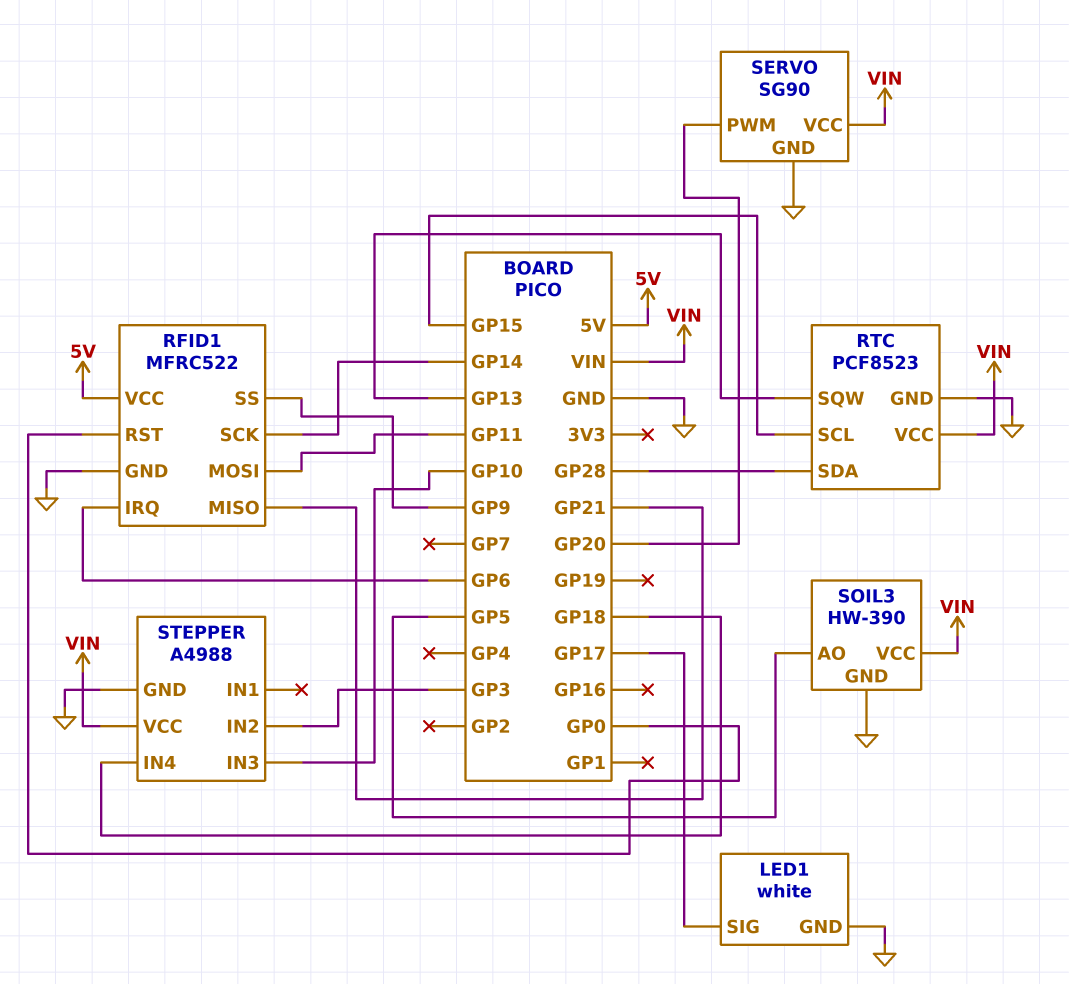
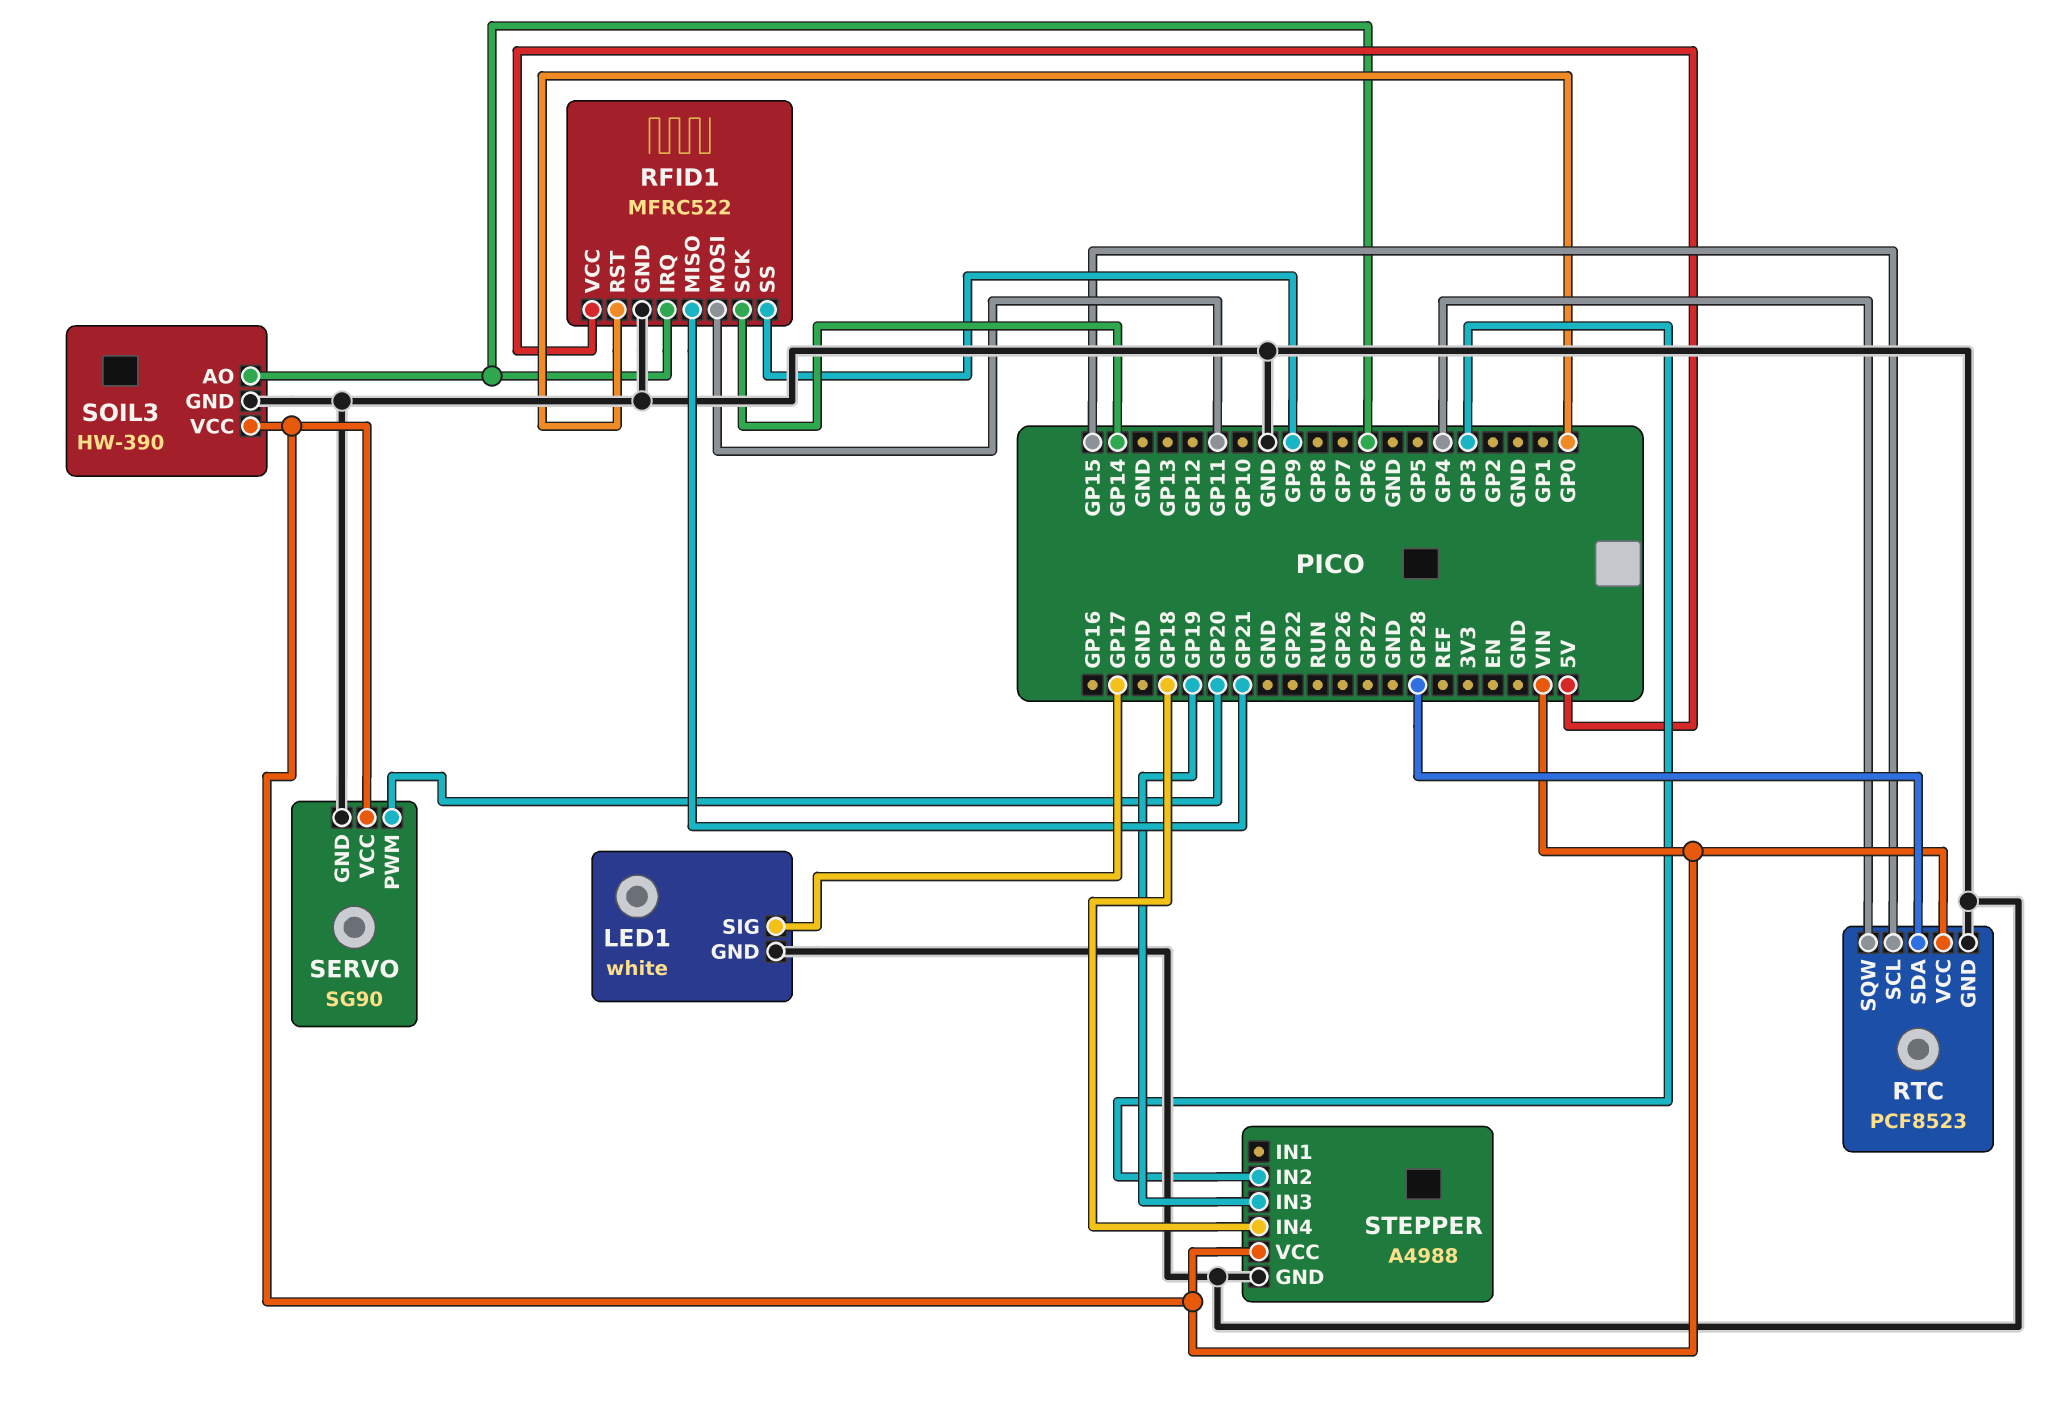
RTC pin SQW: GP13 -> GP4
SOIL3 pin AO: GP5 -> GP6
STEPPER pin IN3: GP10 -> GP19

